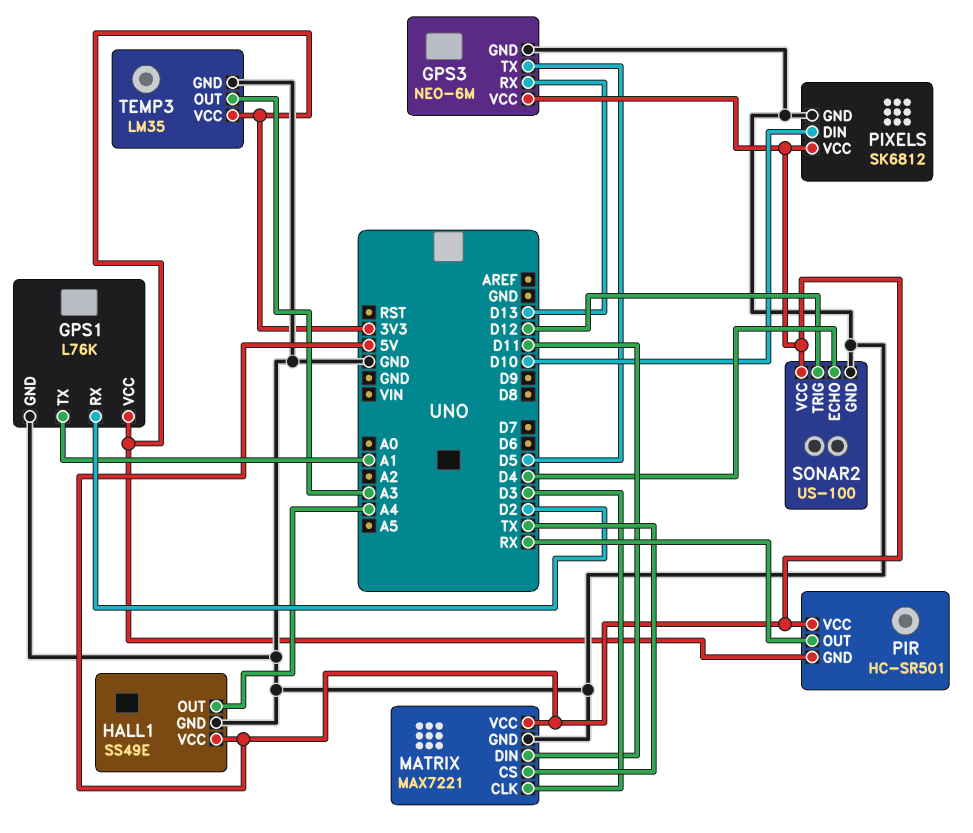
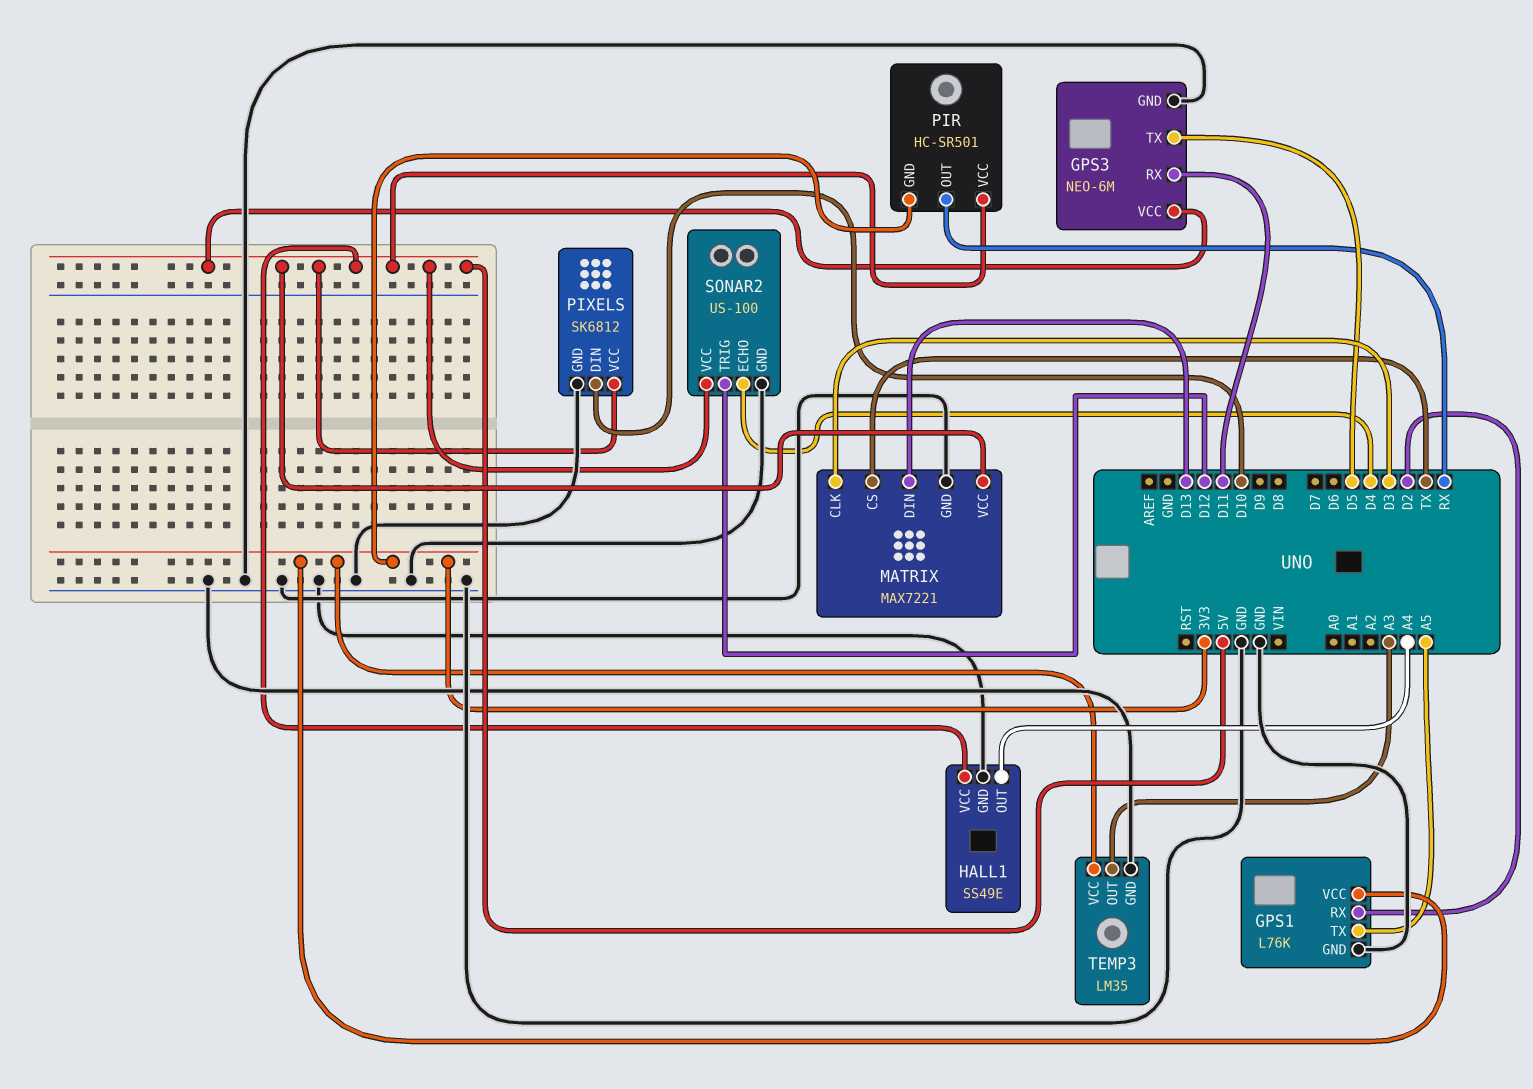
GPS1 pin TX: A1 -> A5
GPS3 pin RX: D13 -> D11
MATRIX pin DIN: D11 -> D13

